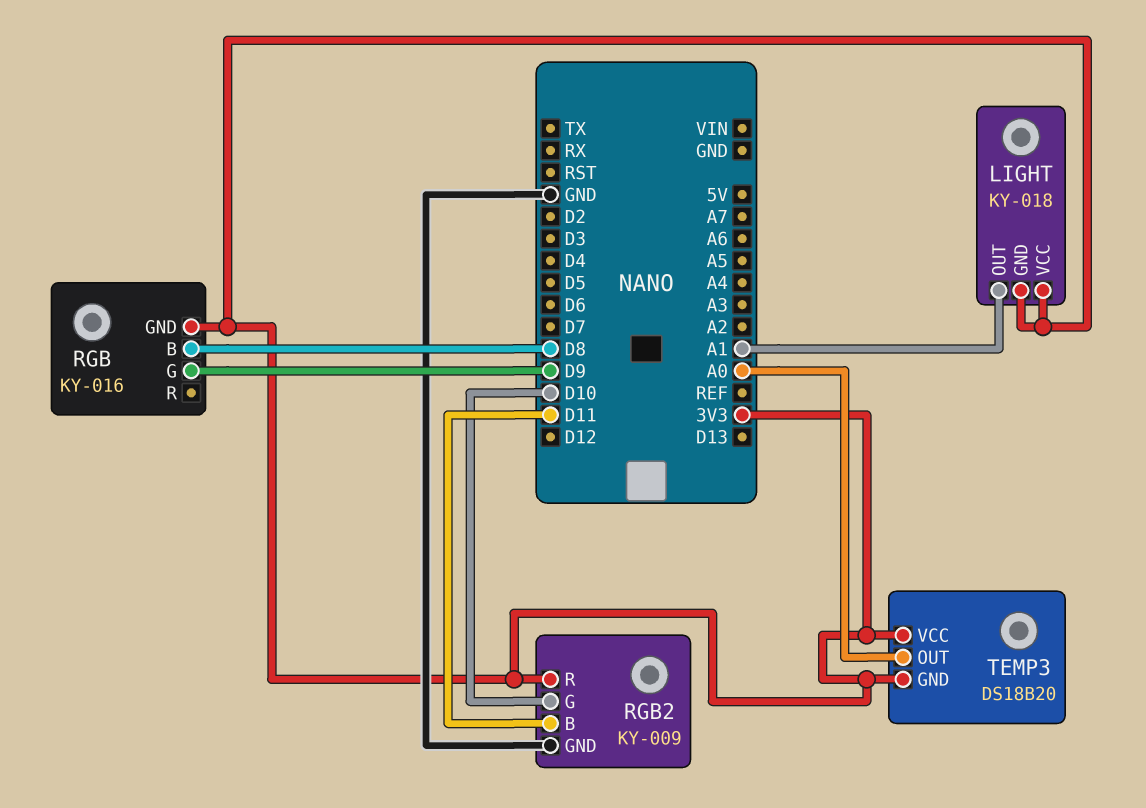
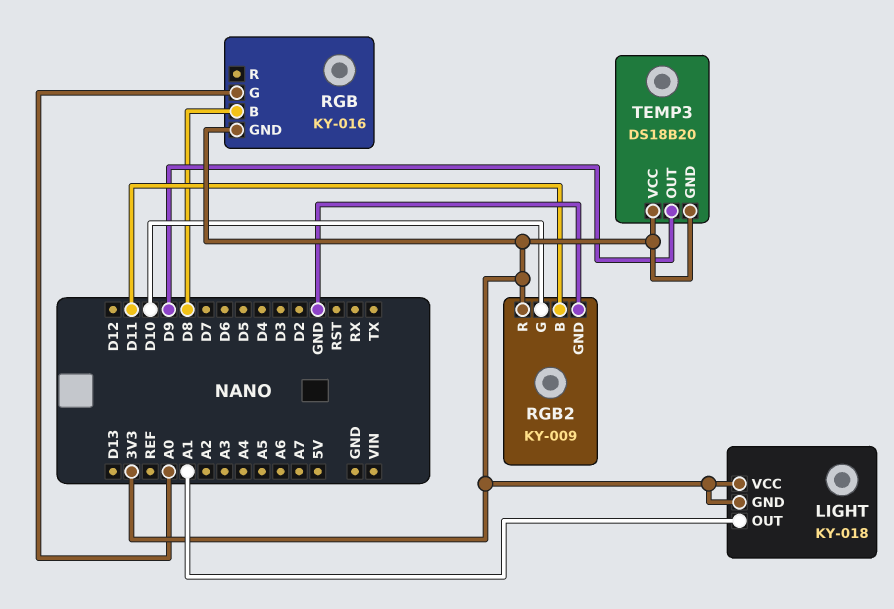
RGB pin G: D9 -> A0
TEMP3 pin OUT: A0 -> D9

